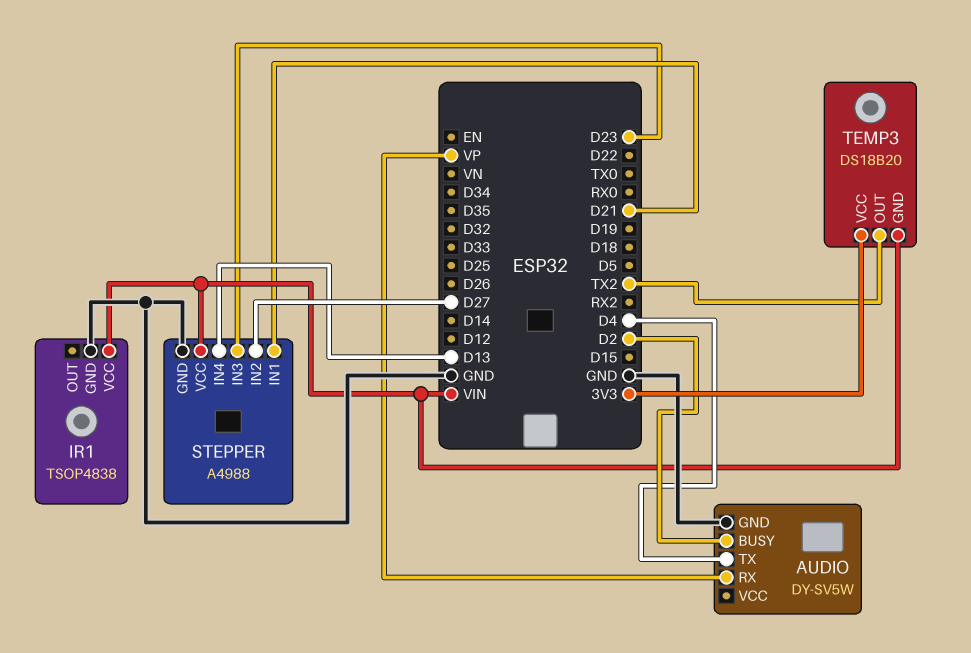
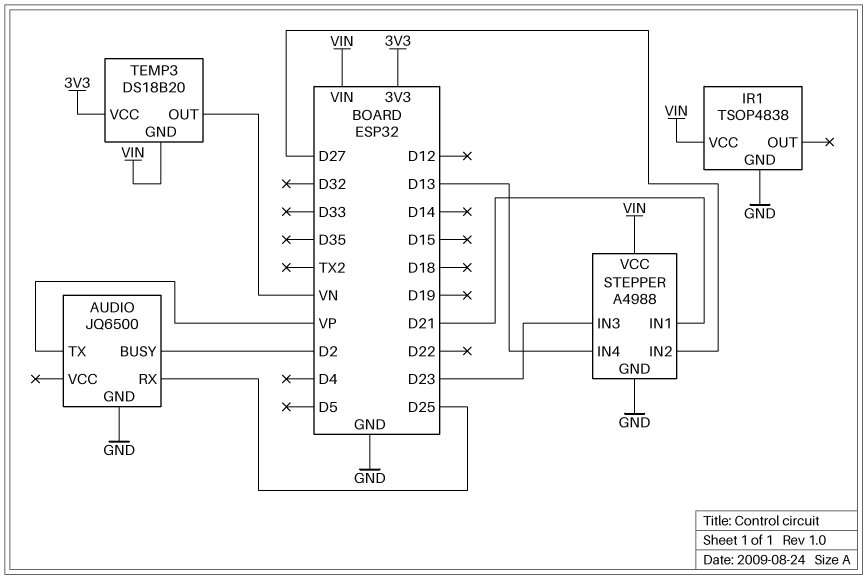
AUDIO: DY-SV5W -> JQ6500
AUDIO pin RX: VP -> D25
AUDIO pin TX: D4 -> VP
TEMP3 pin OUT: TX2 -> VN

